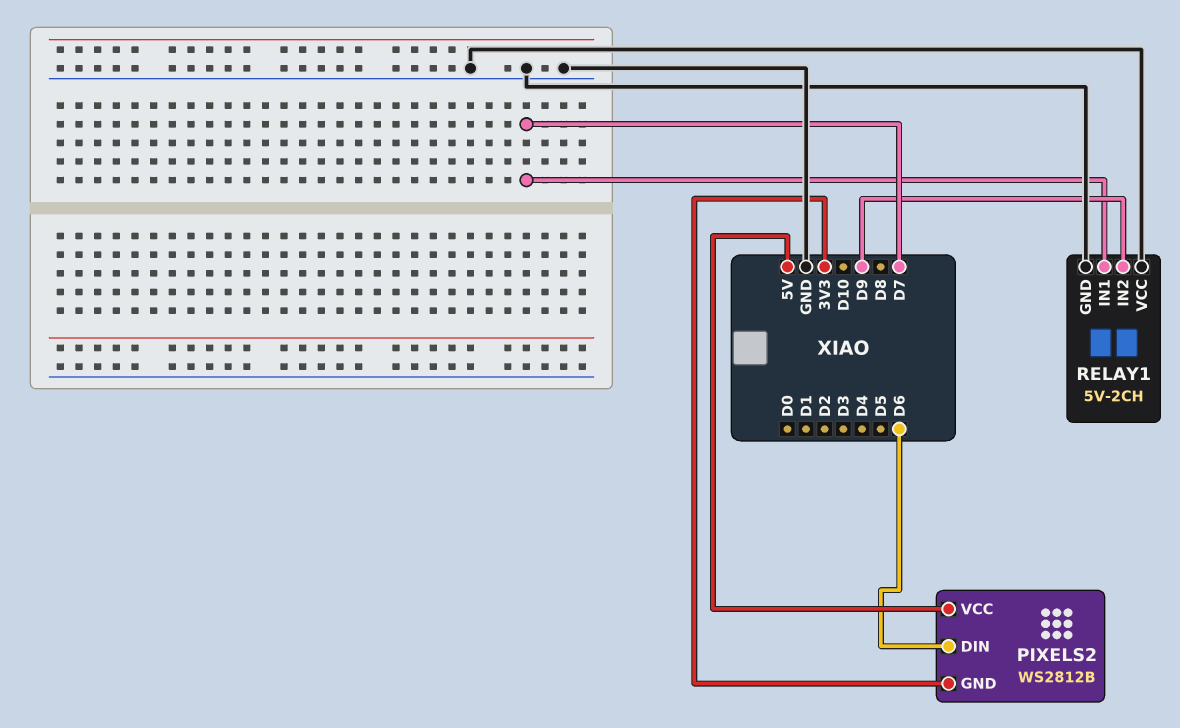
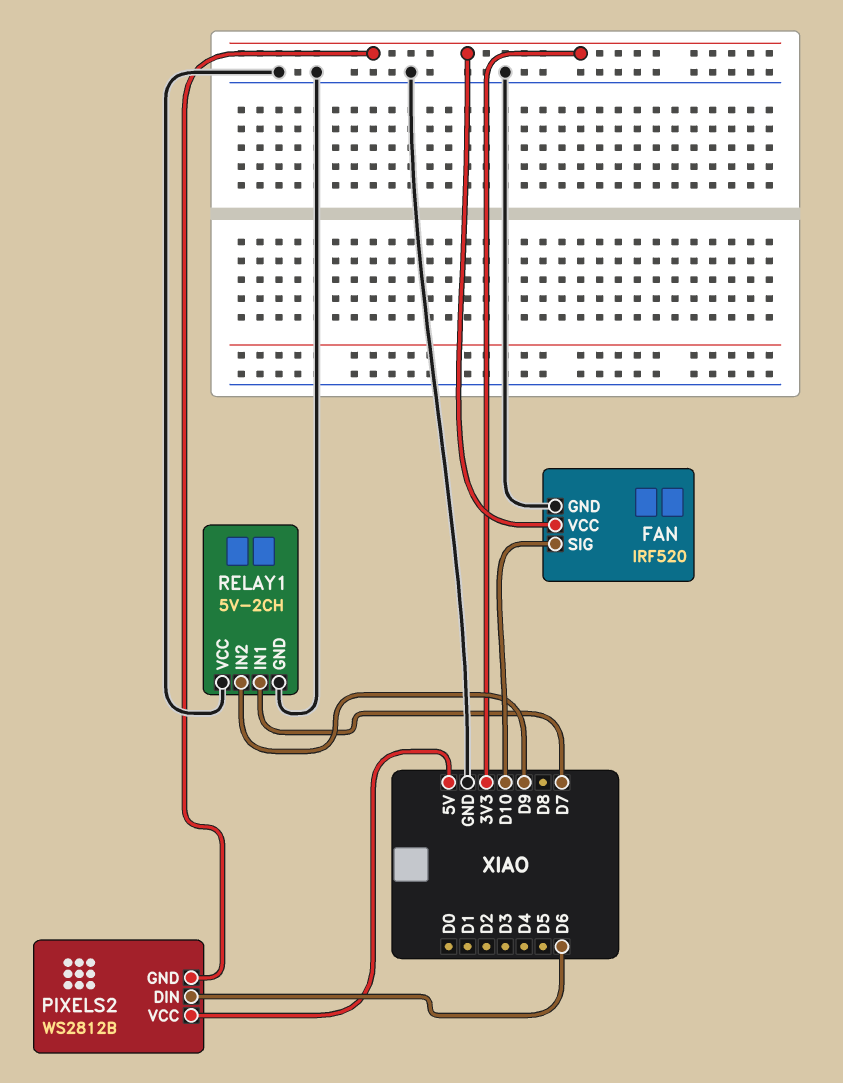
FAN: none -> IRF520
FAN pin GND: none -> GND
FAN pin SIG: none -> D10
FAN pin VCC: none -> 3V3

